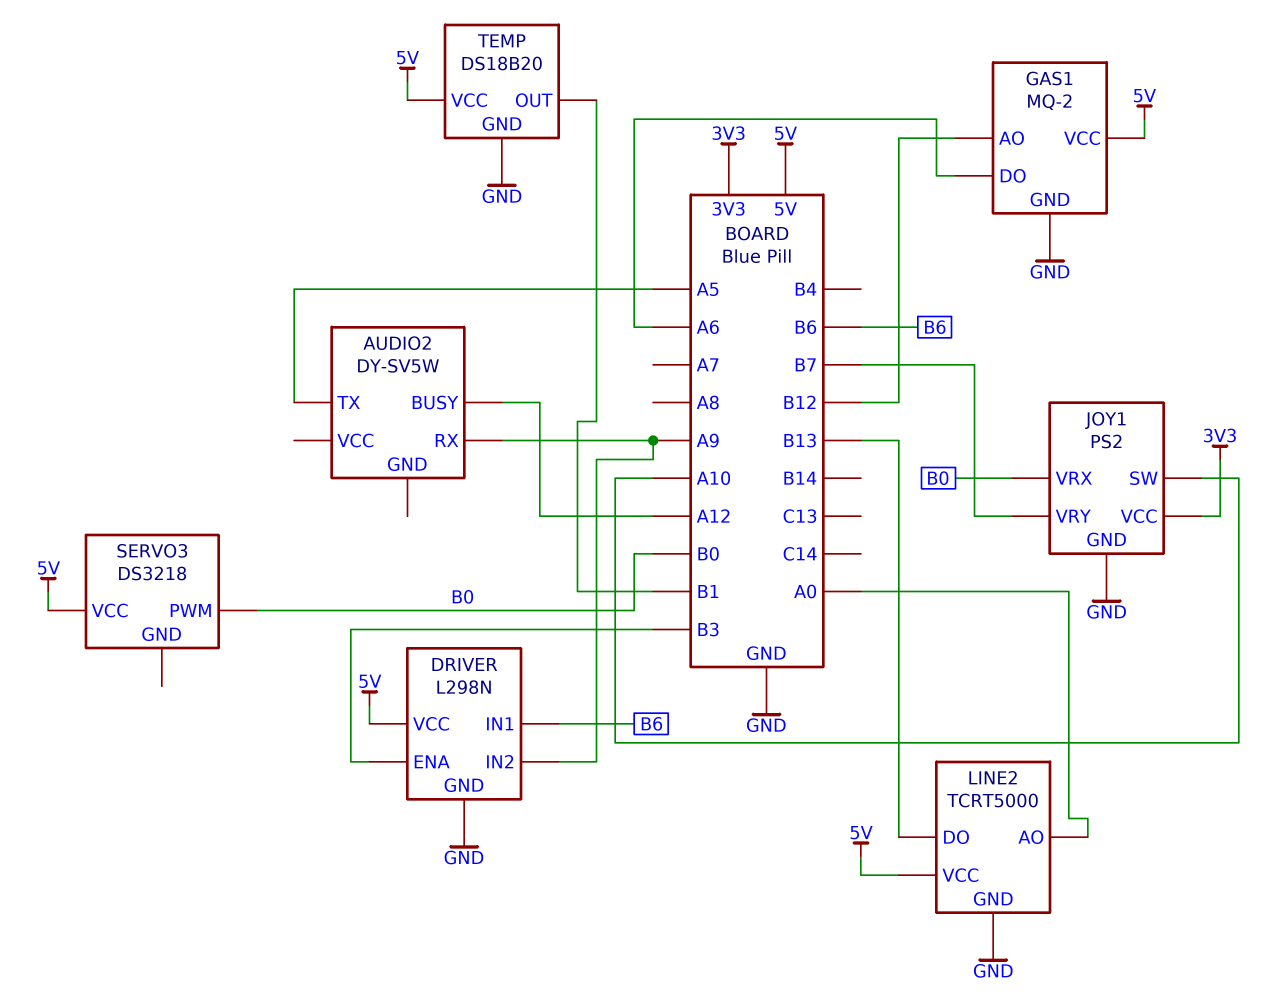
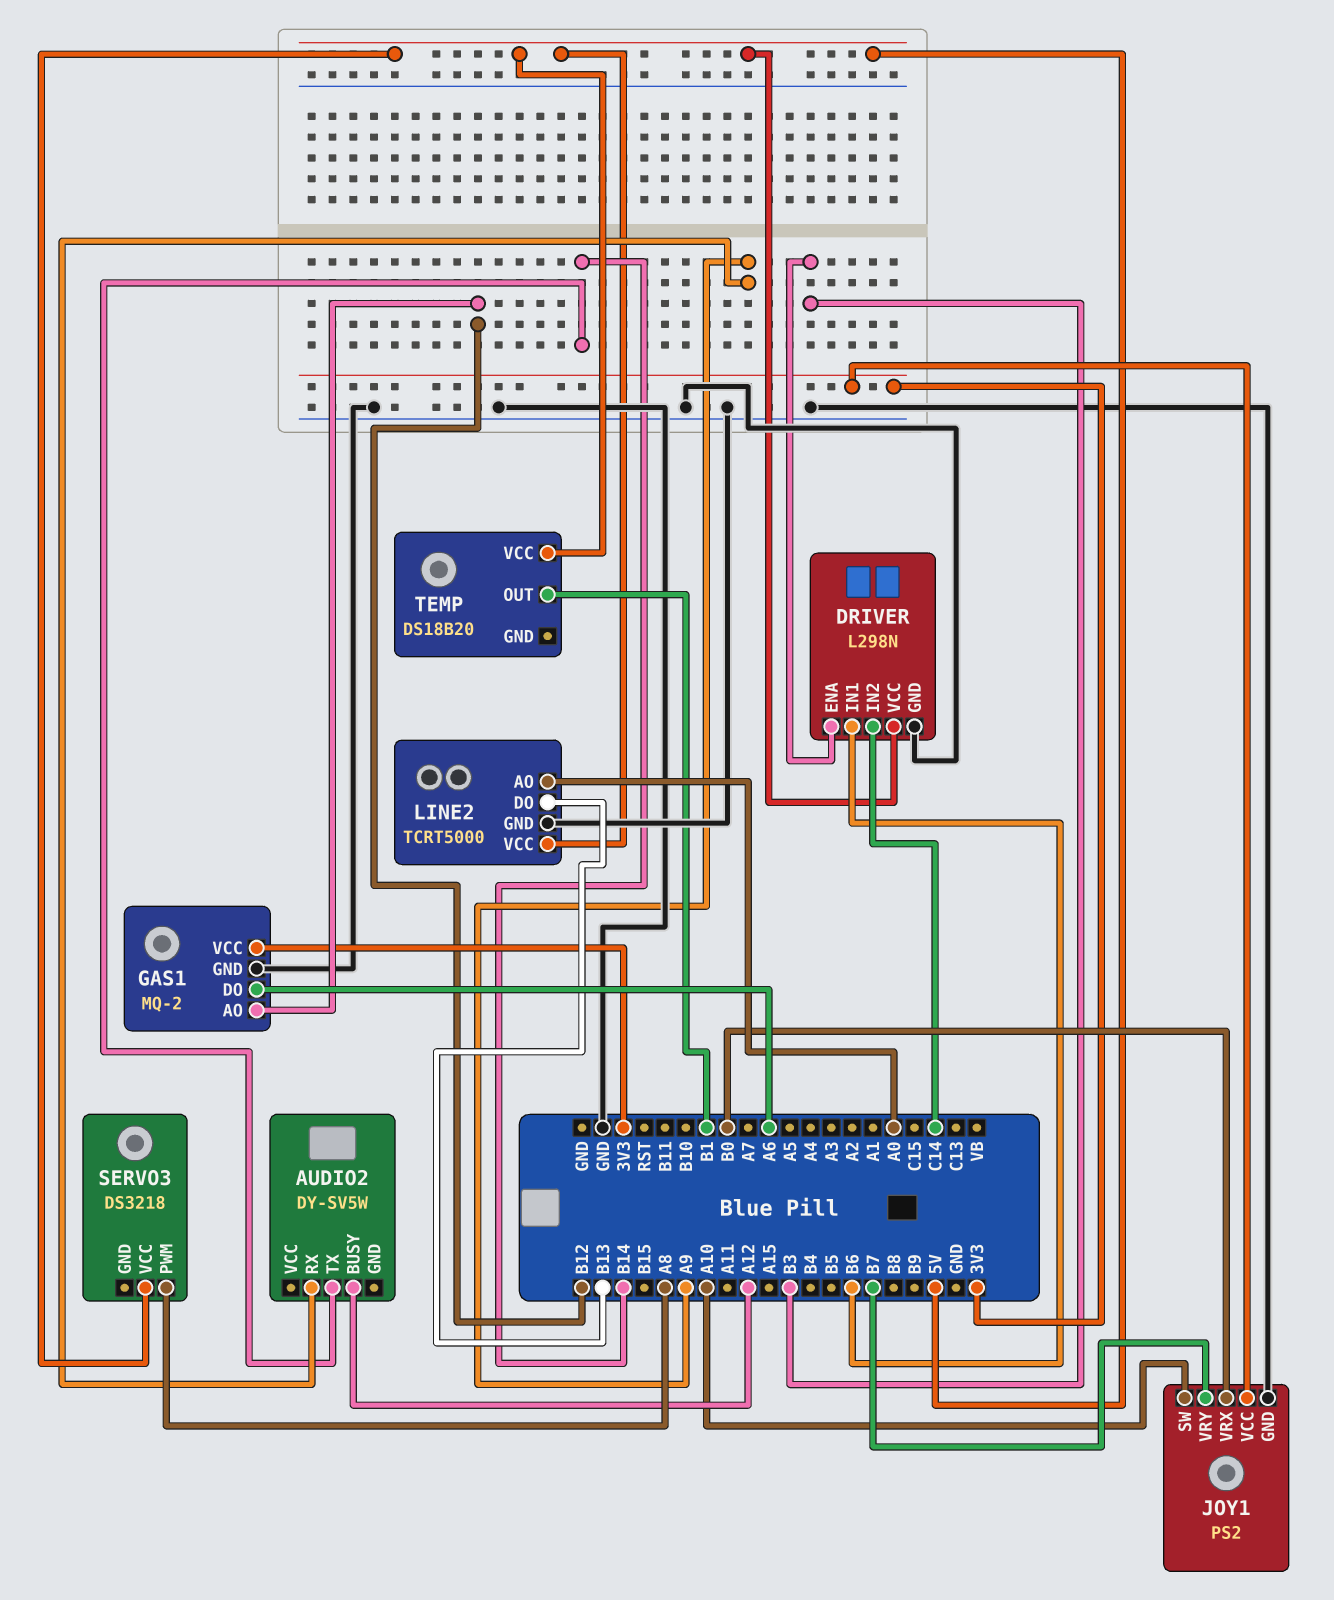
AUDIO2 pin TX: A5 -> B14
DRIVER pin IN2: A9 -> C14
GAS1 pin VCC: 5V -> 3V3
SERVO3 pin PWM: B0 -> A8
TEMP pin GND: GND -> none

